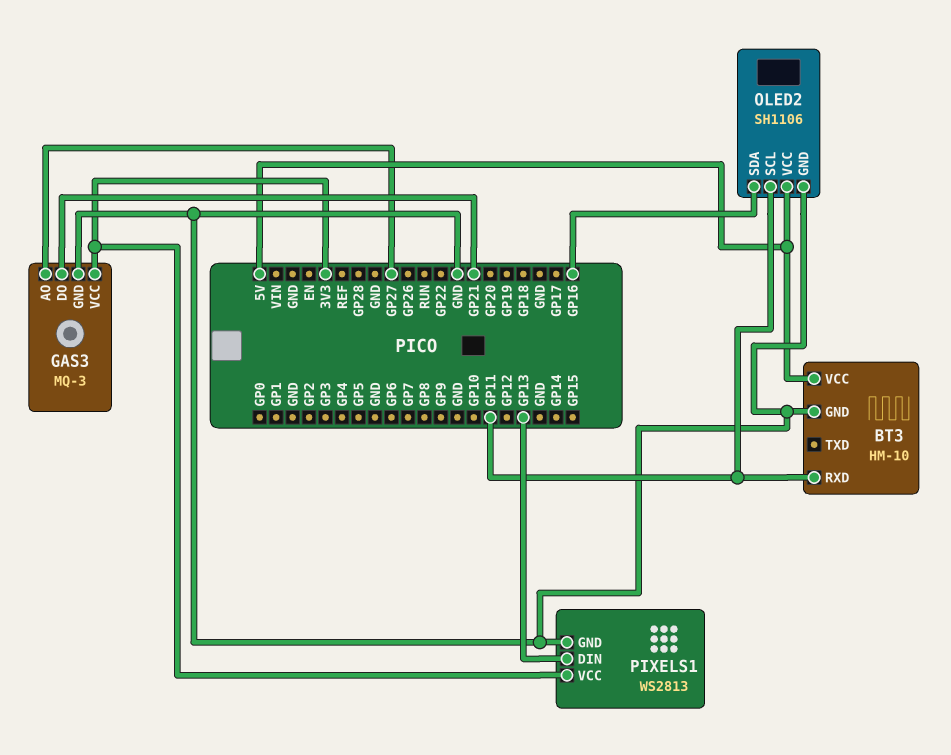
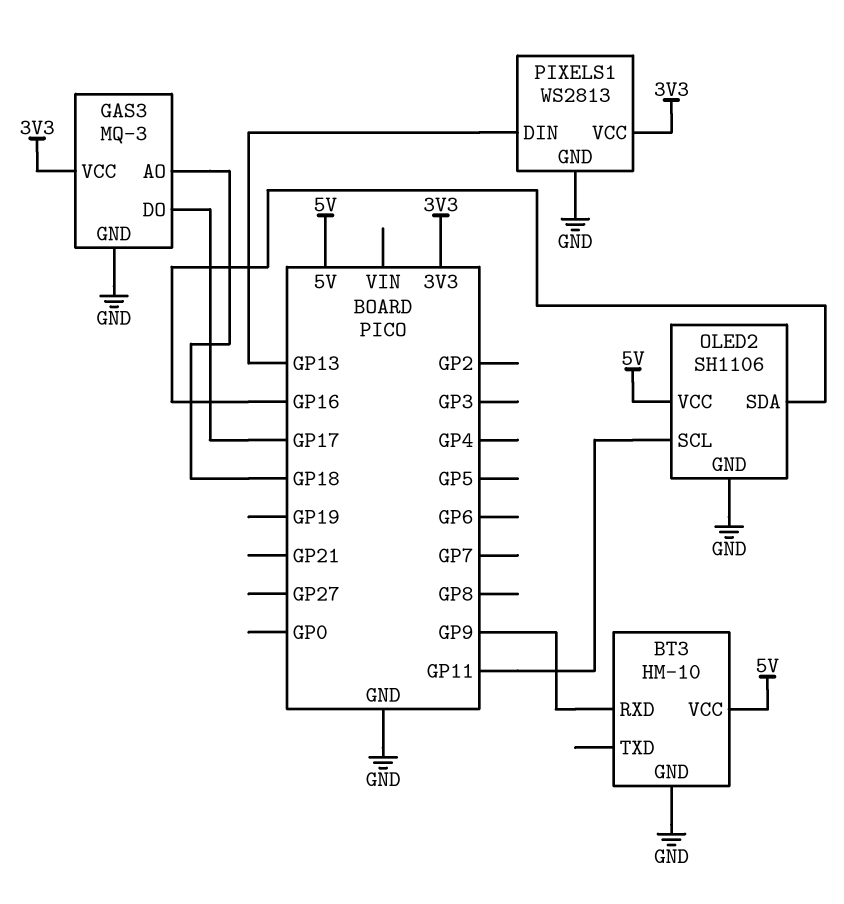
BT3 pin RXD: GP11 -> GP9
GAS3 pin AO: GP27 -> GP18
GAS3 pin DO: GP21 -> GP17

